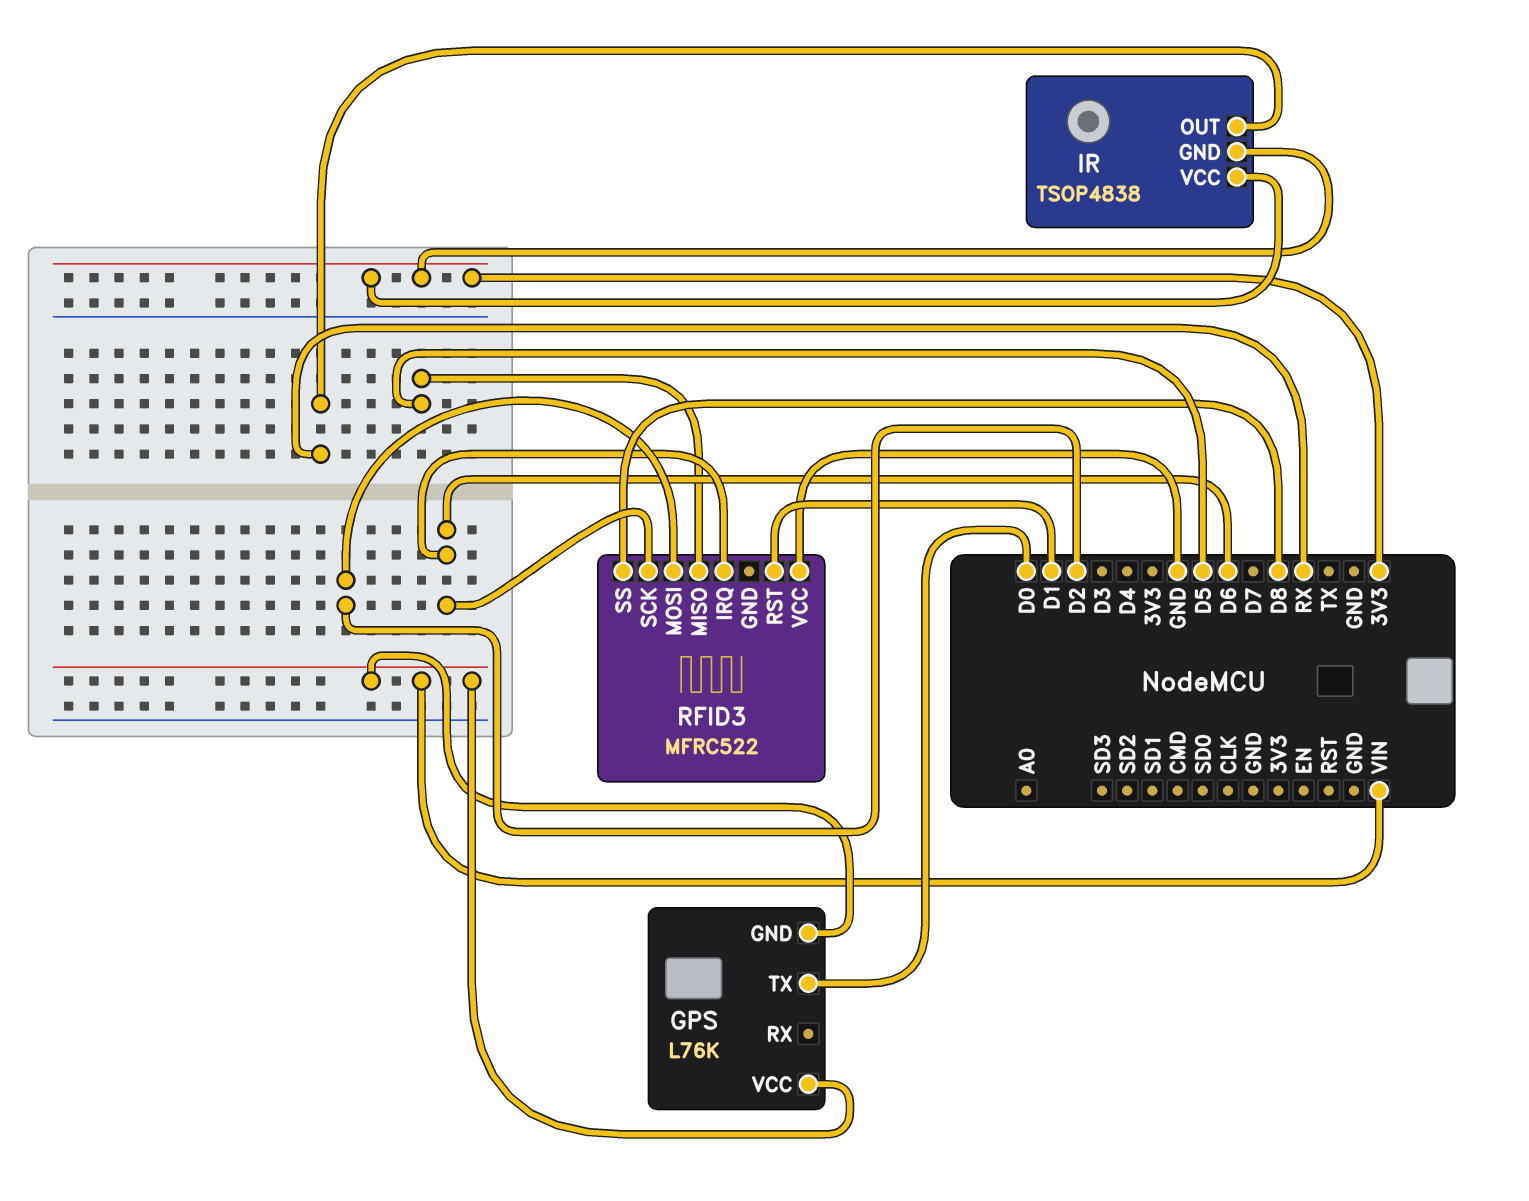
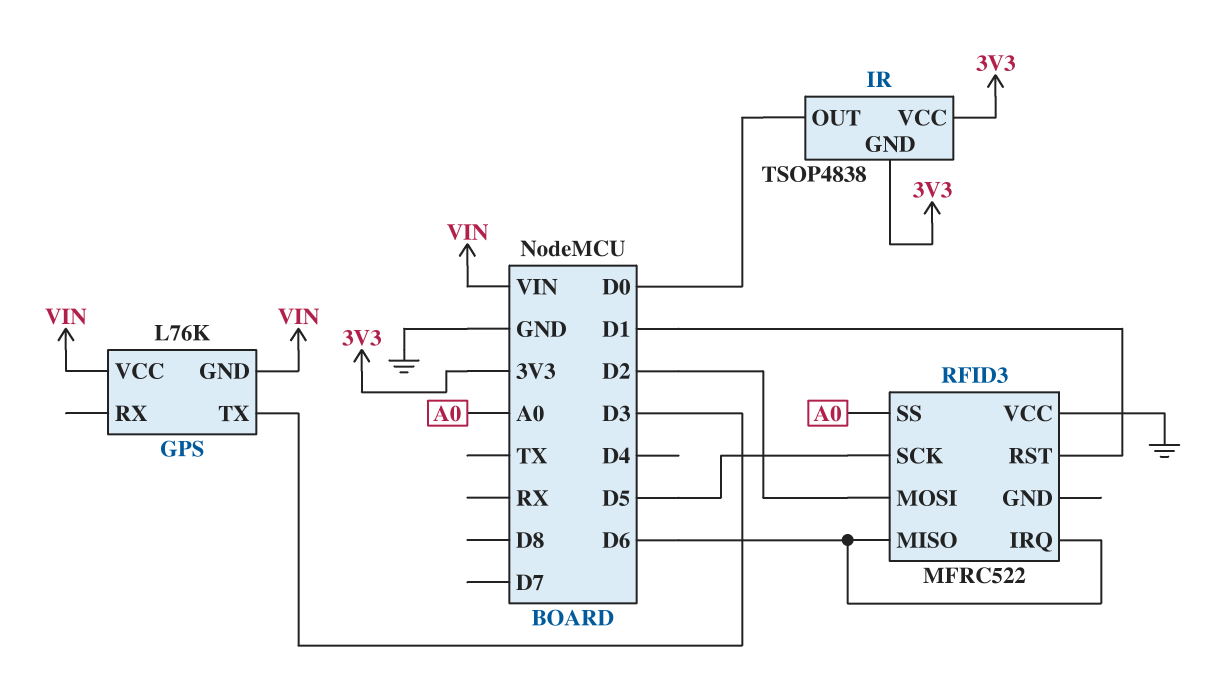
GPS pin TX: D0 -> D3
IR pin OUT: RX -> D0
RFID3 pin MISO: D5 -> D6
RFID3 pin SCK: D6 -> D5
RFID3 pin SS: D8 -> A0

